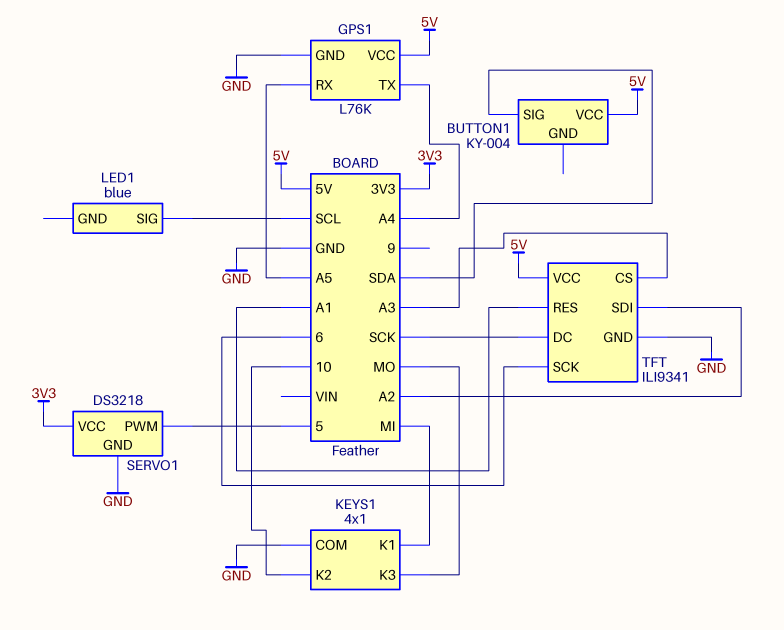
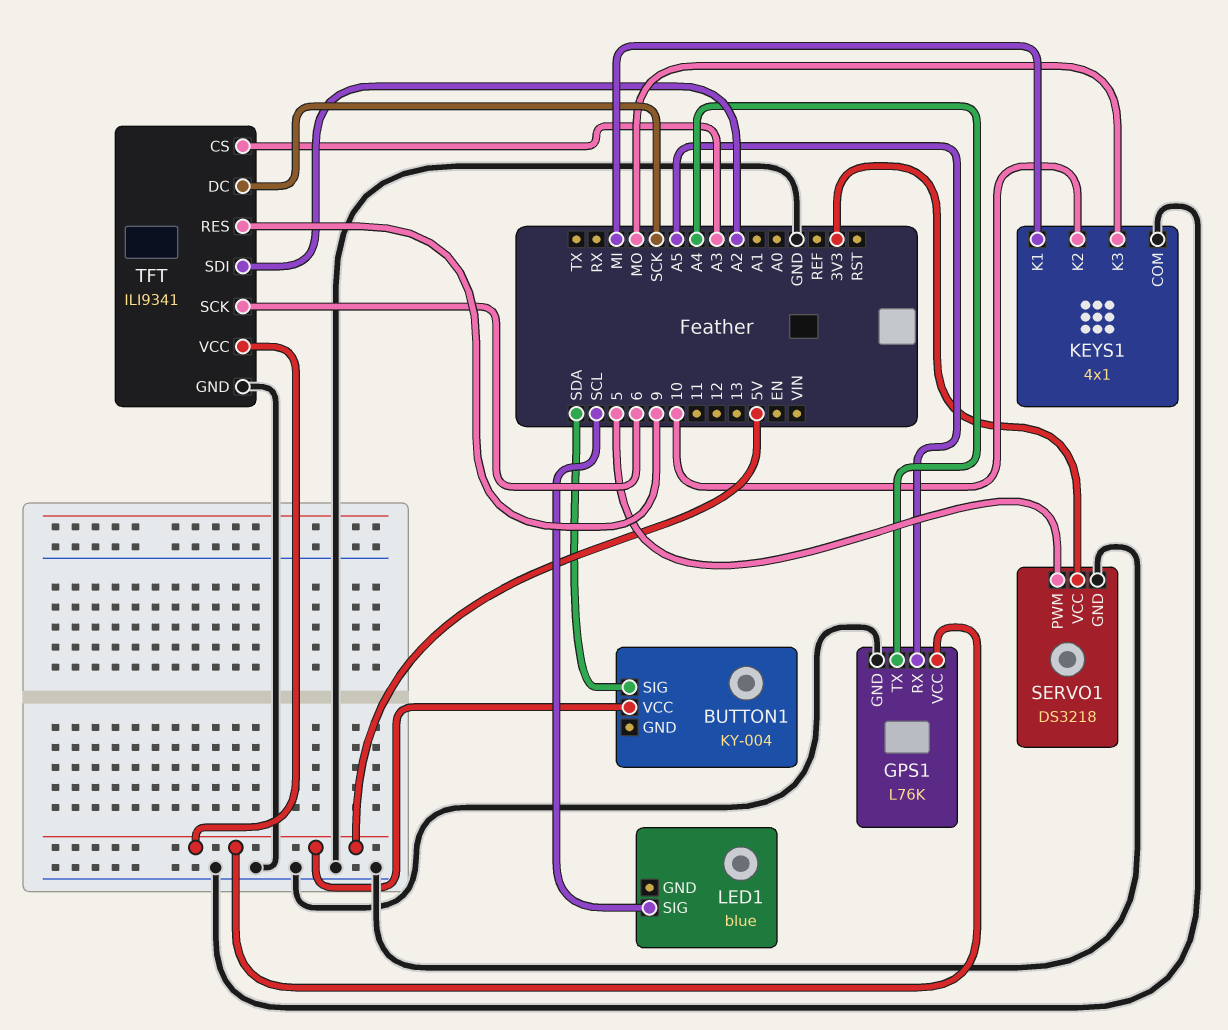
TFT pin RES: A1 -> 9

